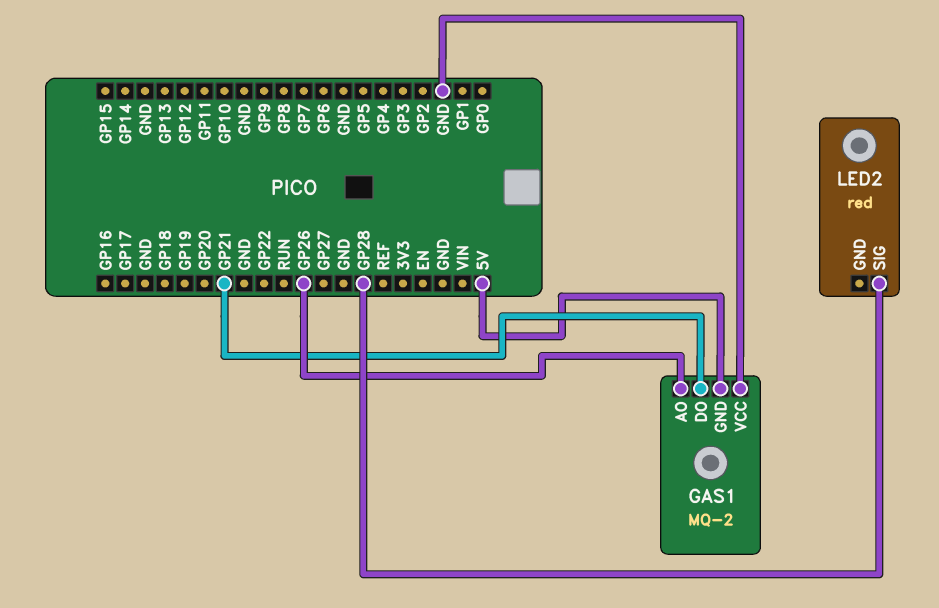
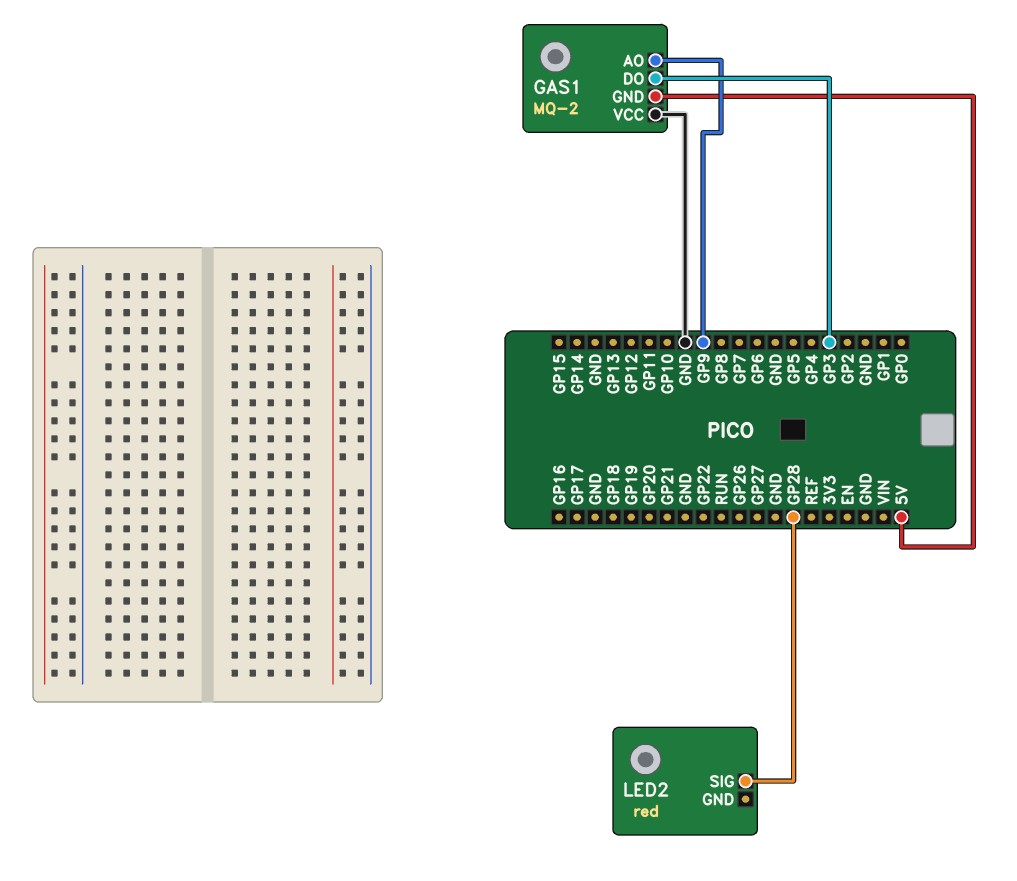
GAS1 pin AO: GP26 -> GP9
GAS1 pin DO: GP21 -> GP3

